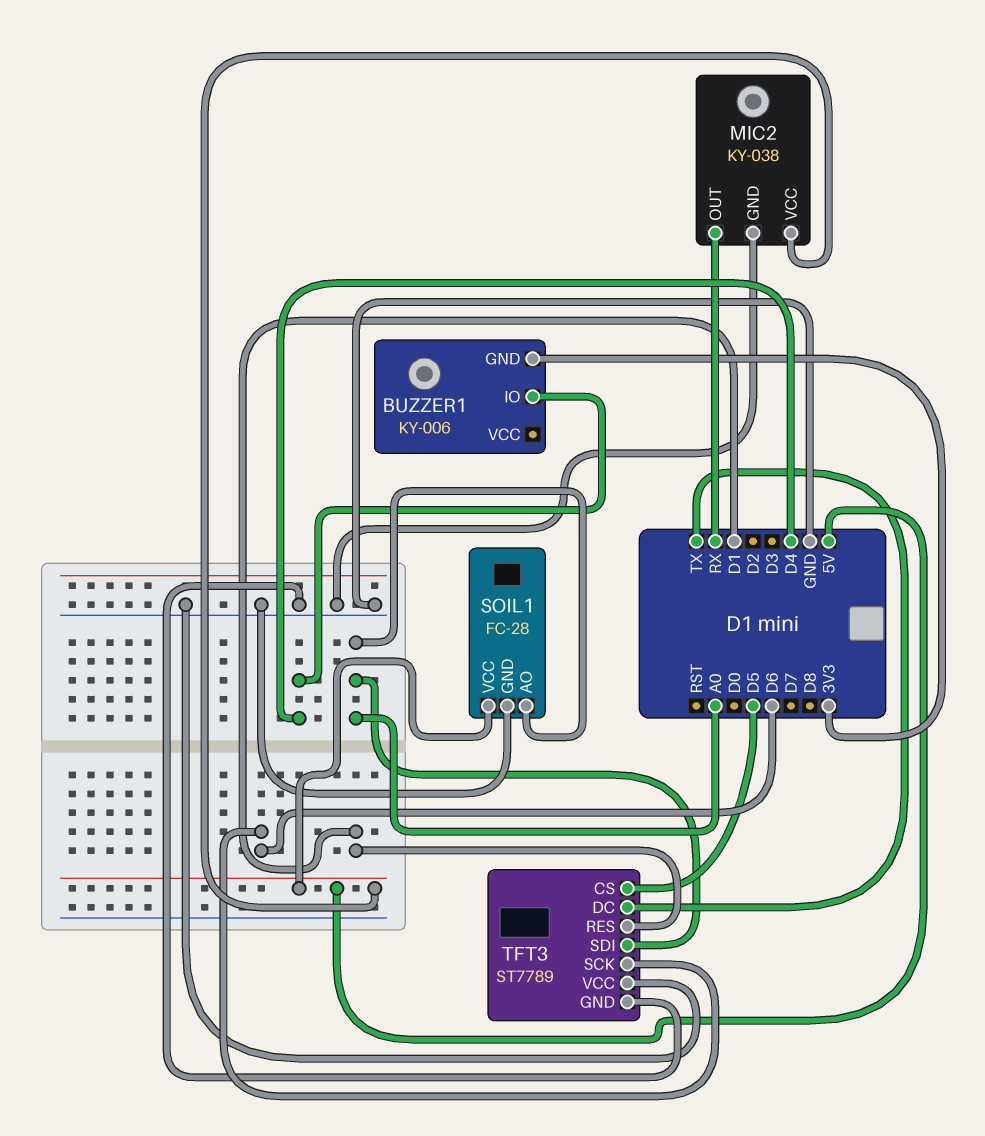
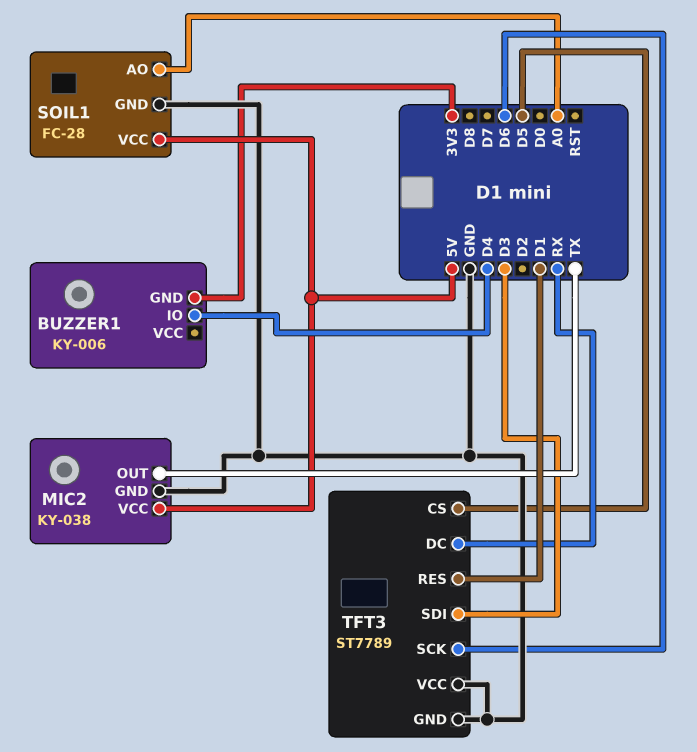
MIC2 pin OUT: RX -> TX
TFT3 pin DC: TX -> RX
TFT3 pin SDI: A0 -> D3

